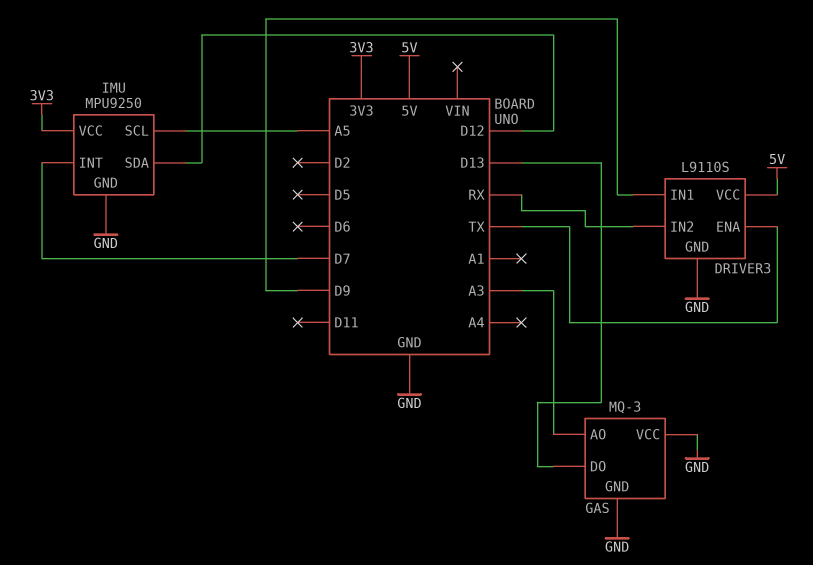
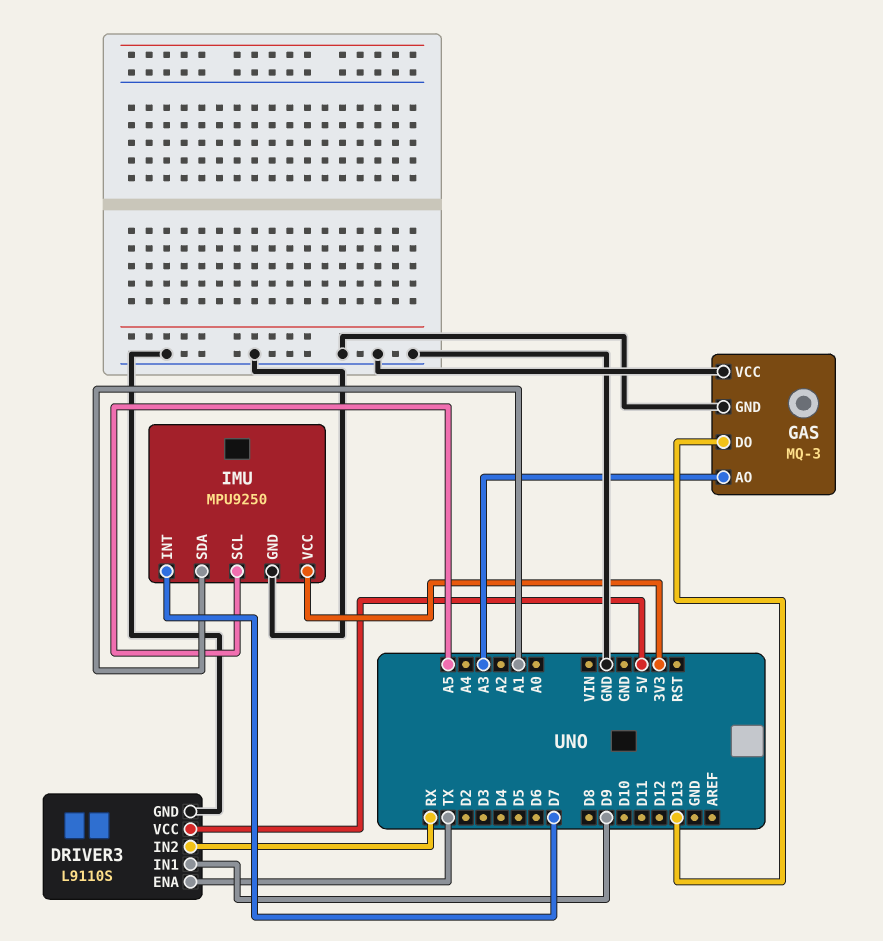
IMU pin SDA: D12 -> A1

